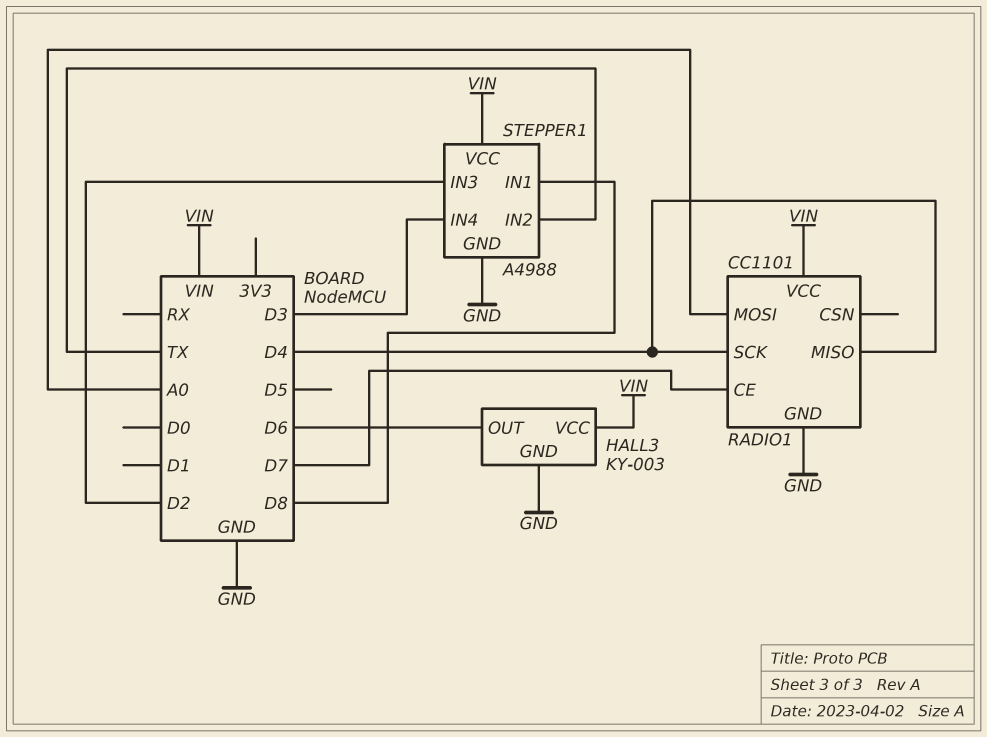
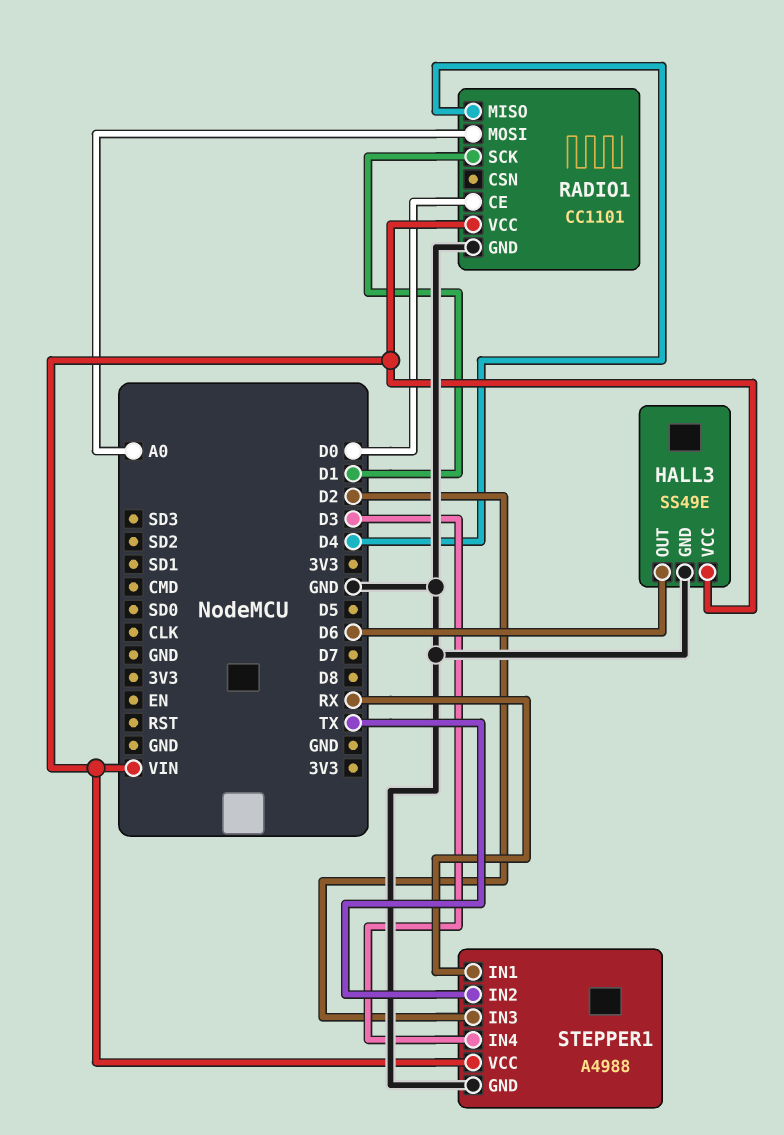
HALL3: KY-003 -> SS49E
RADIO1 pin CE: D7 -> D0
RADIO1 pin SCK: D4 -> D1
STEPPER1 pin IN1: D8 -> RX

